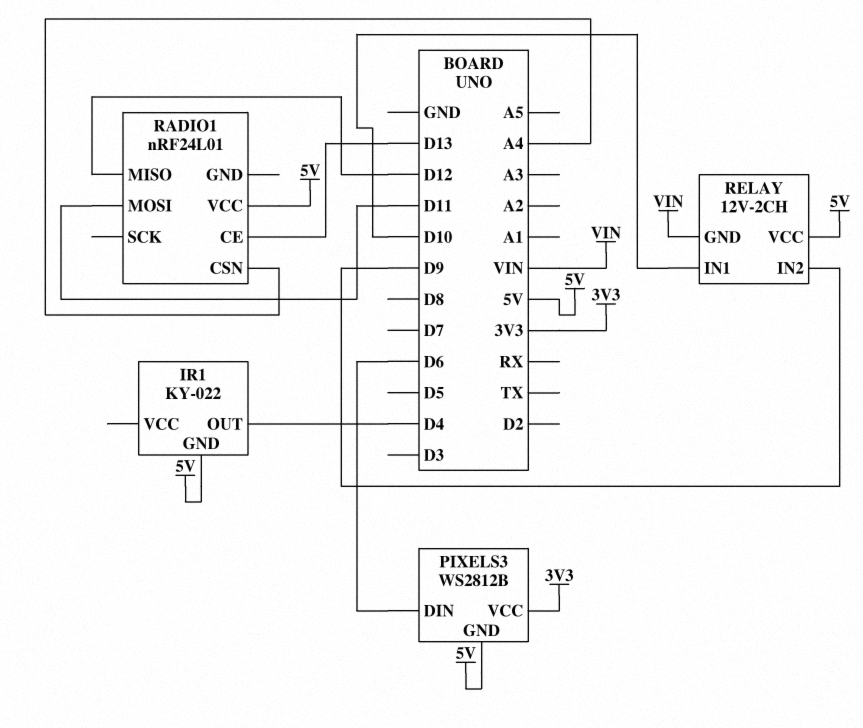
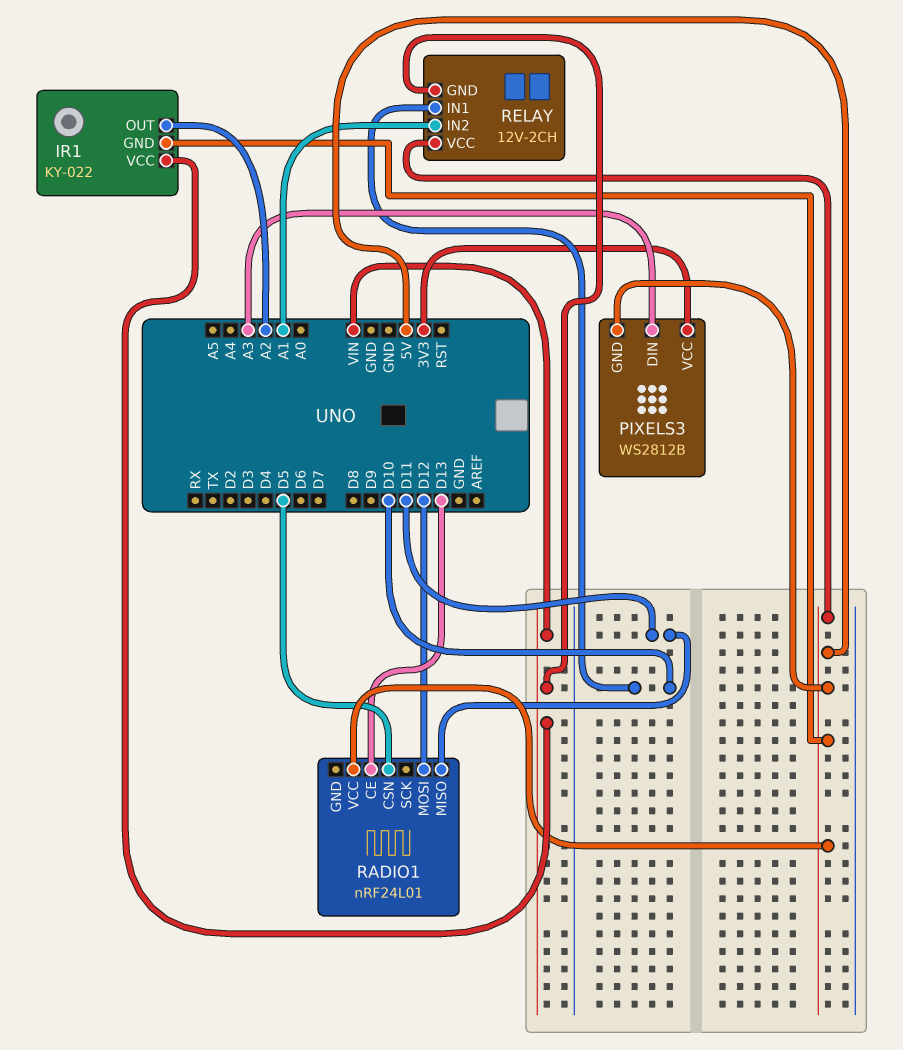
IR1 pin OUT: D4 -> A2
IR1 pin VCC: none -> VIN
PIXELS3 pin DIN: D6 -> A3
RADIO1 pin CSN: A4 -> D5
RADIO1 pin MISO: D12 -> D11
RADIO1 pin MOSI: D11 -> D12
RELAY pin IN2: D9 -> A1

